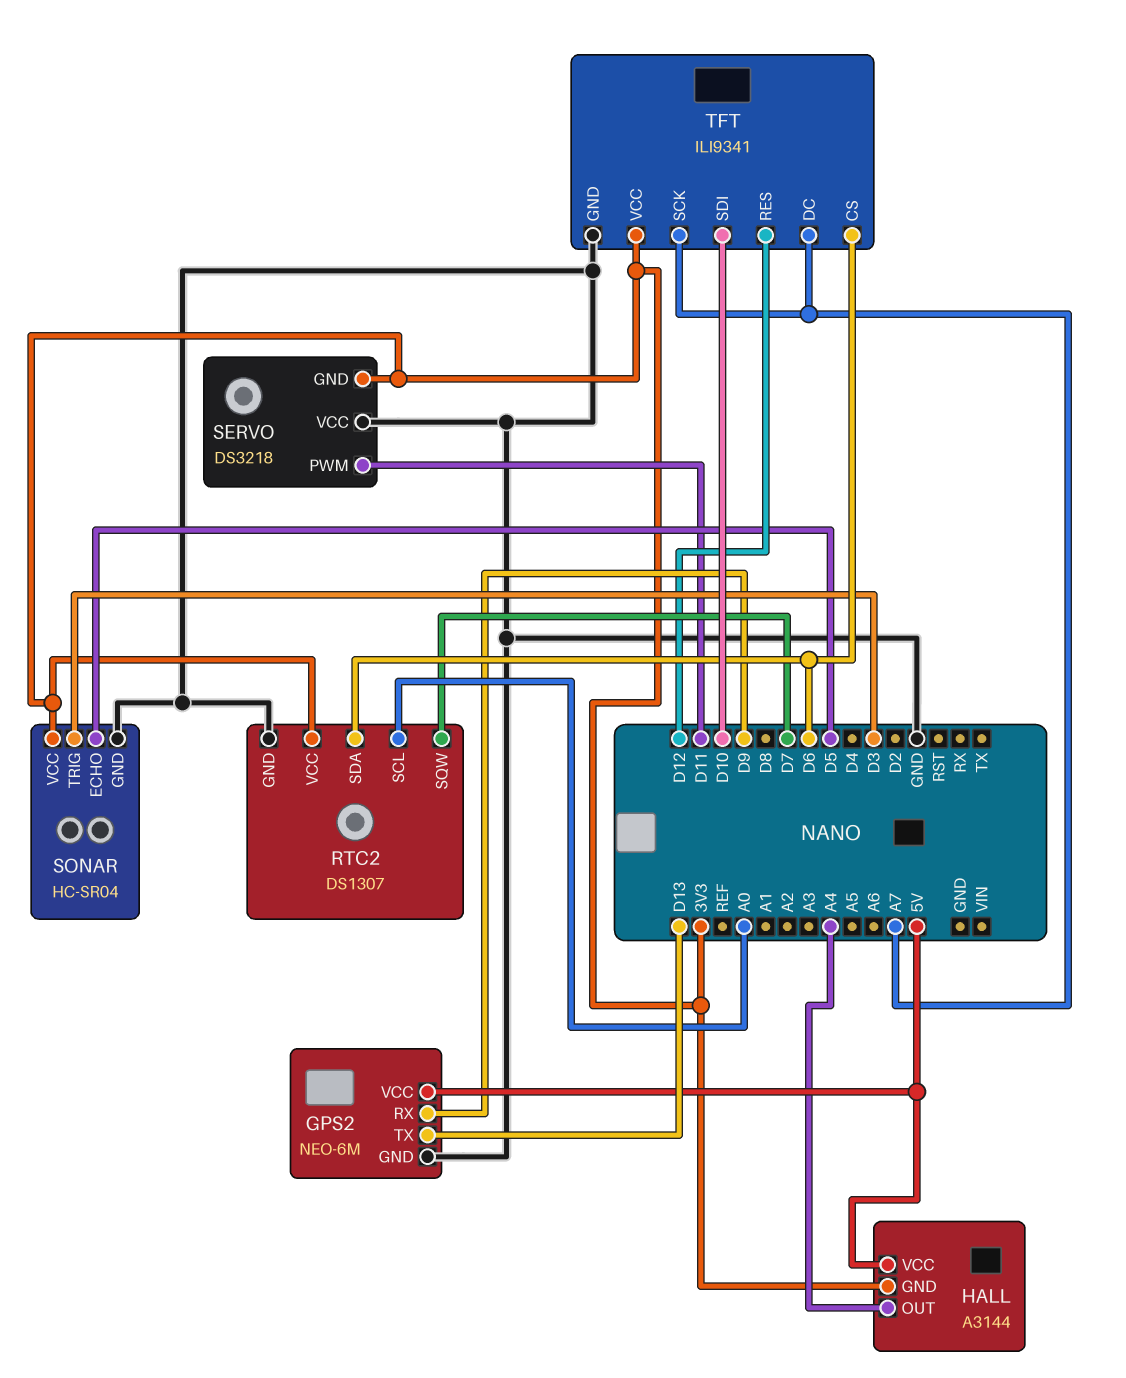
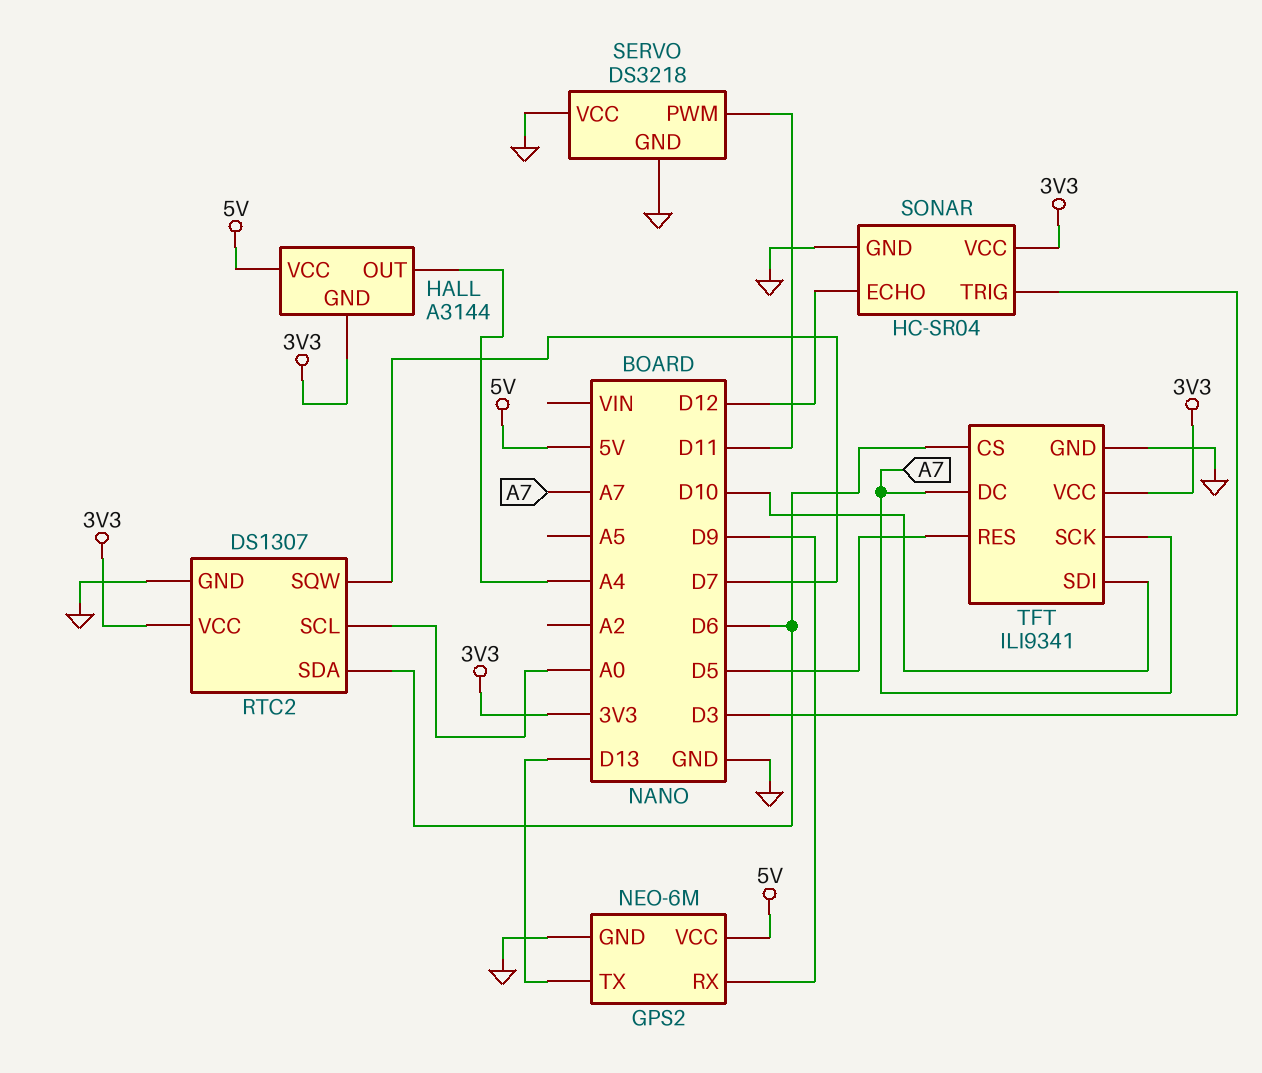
SERVO pin GND: 3V3 -> GND
SONAR pin ECHO: D5 -> D12
TFT pin RES: D12 -> D5

